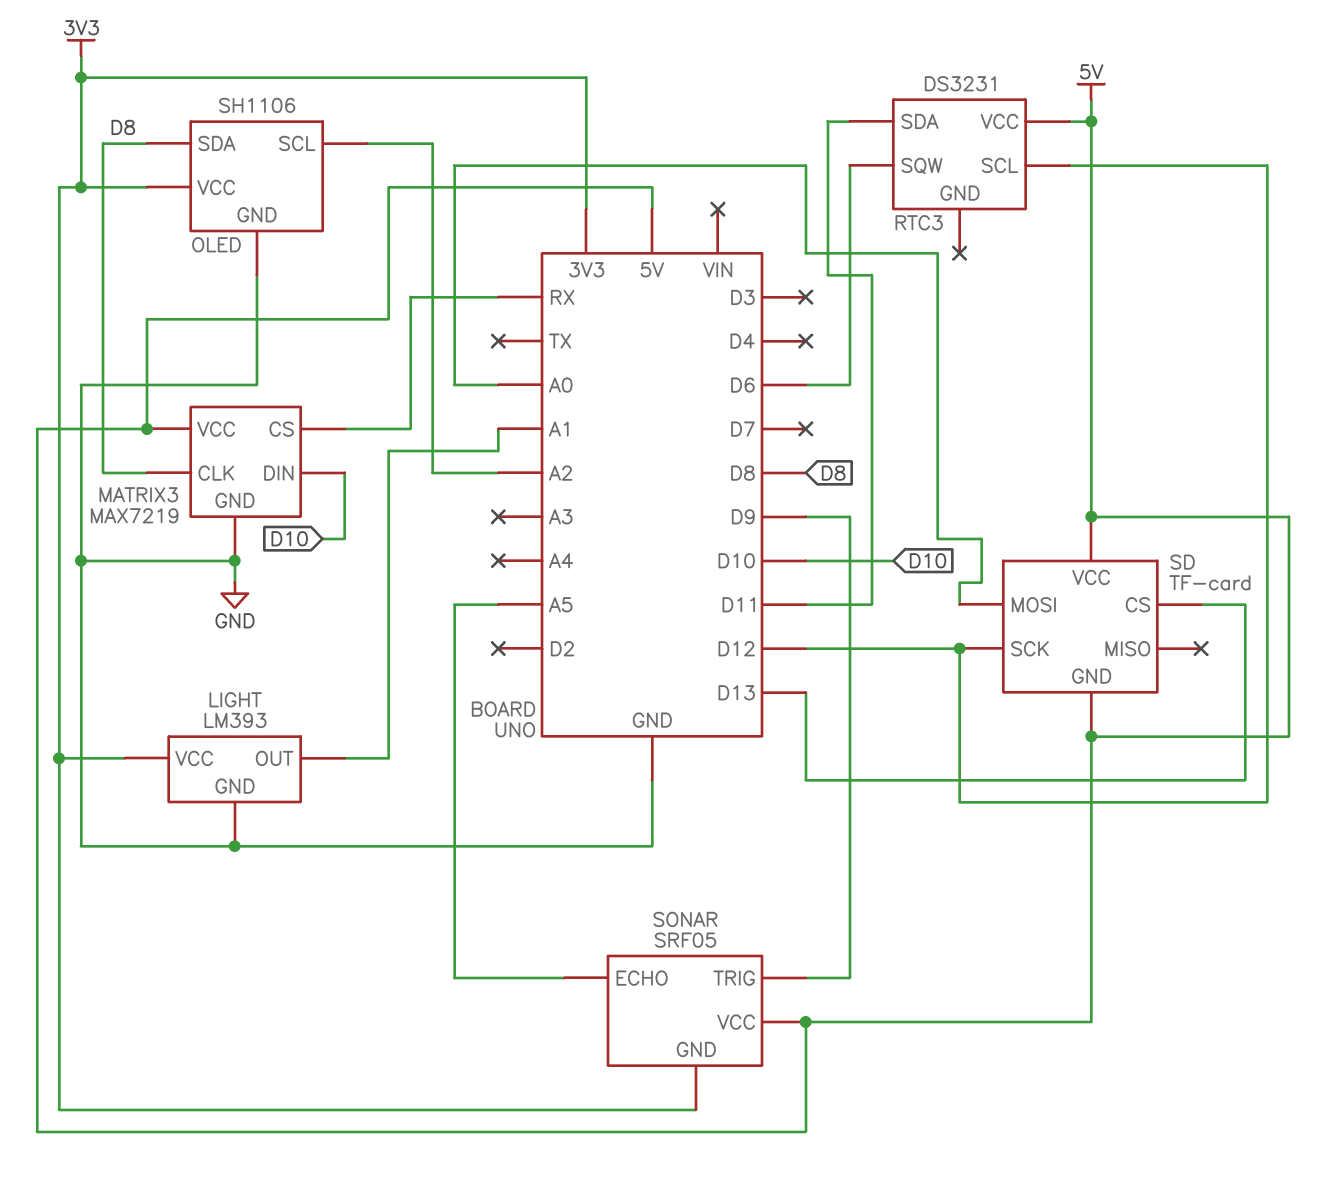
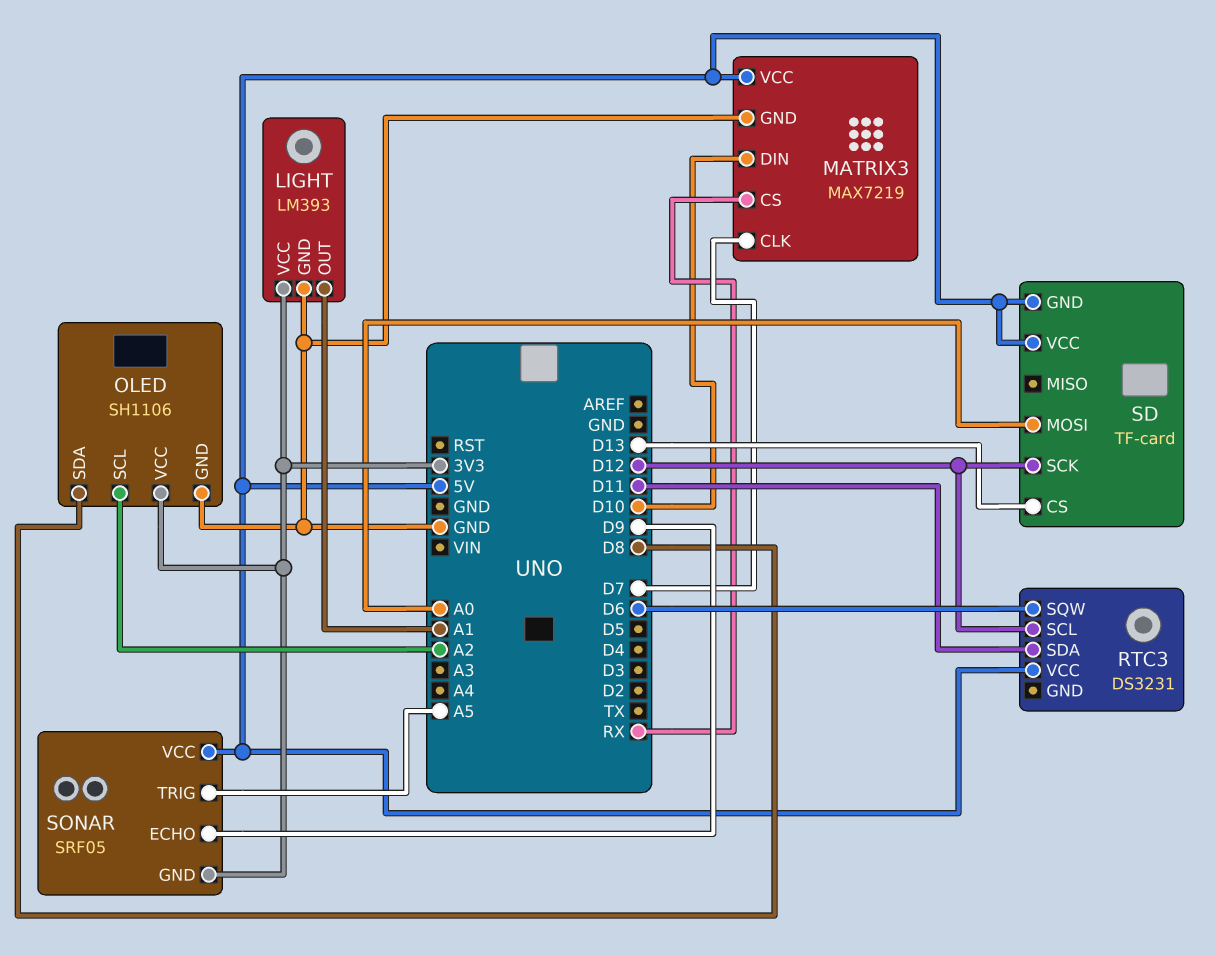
MATRIX3 pin CLK: D8 -> D7
SONAR pin ECHO: A5 -> D9
SONAR pin TRIG: D9 -> A5

